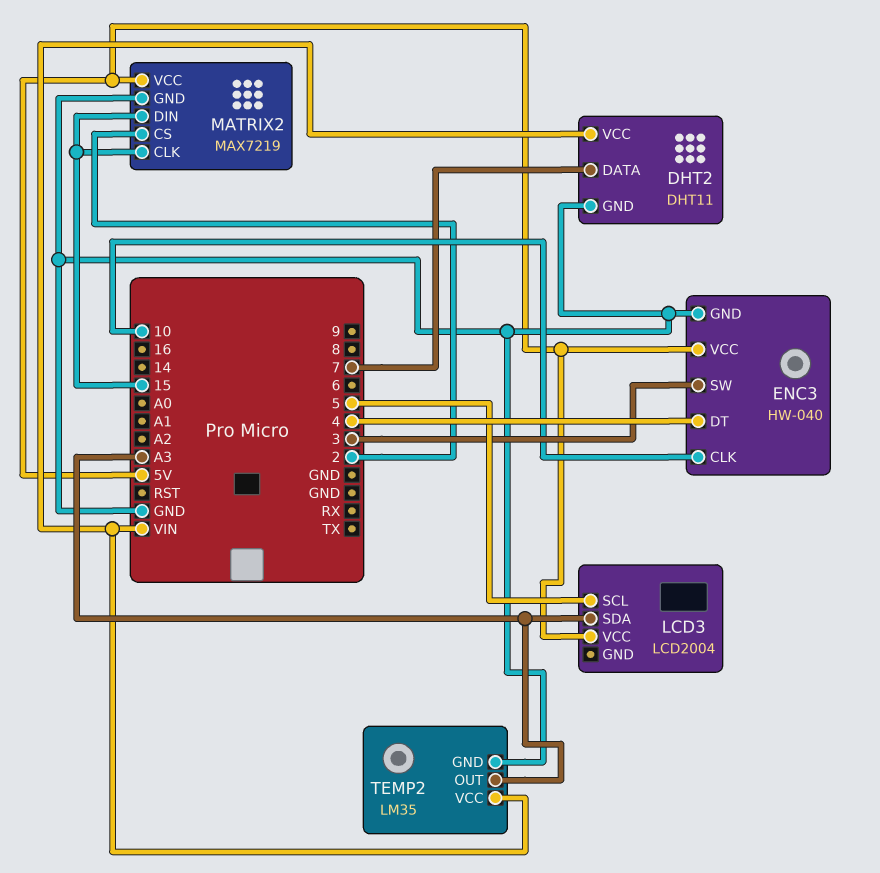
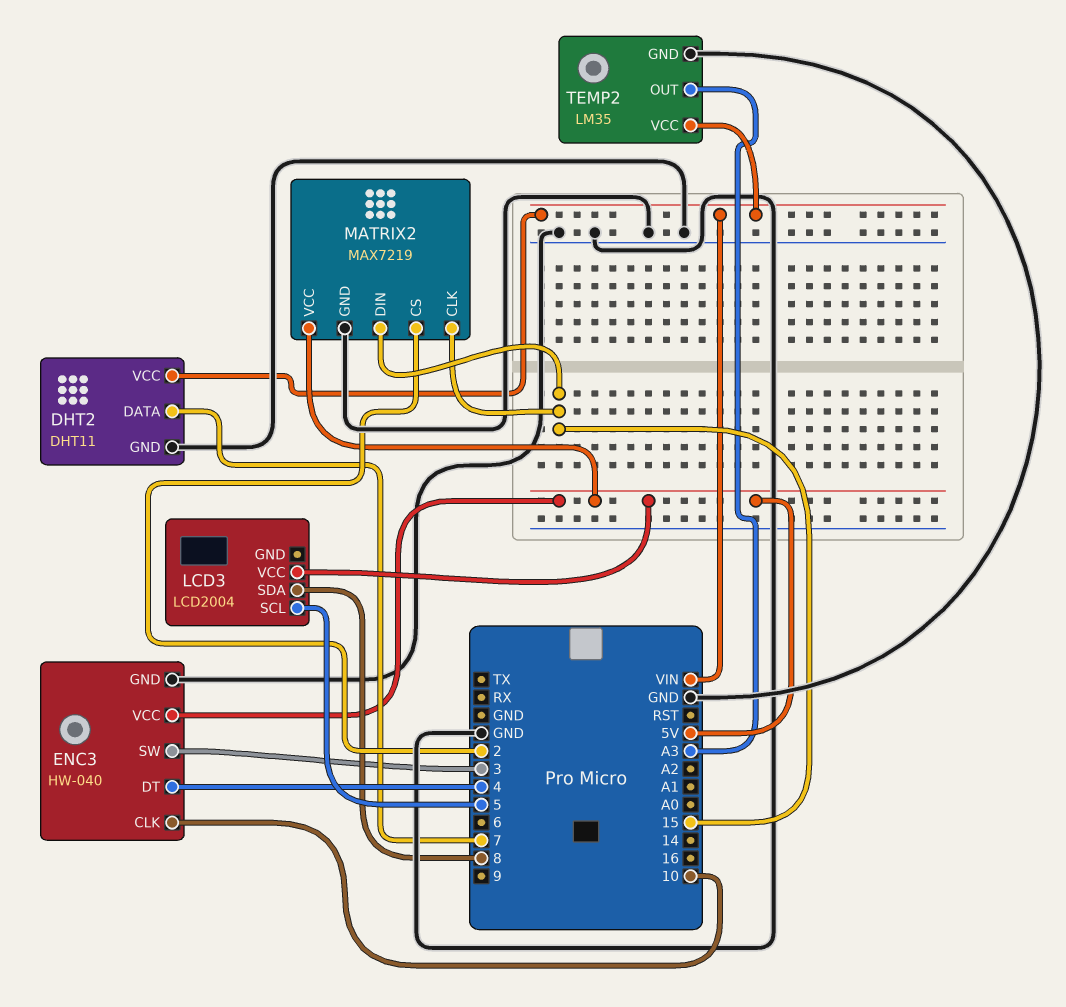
LCD3 pin SDA: A3 -> 8

